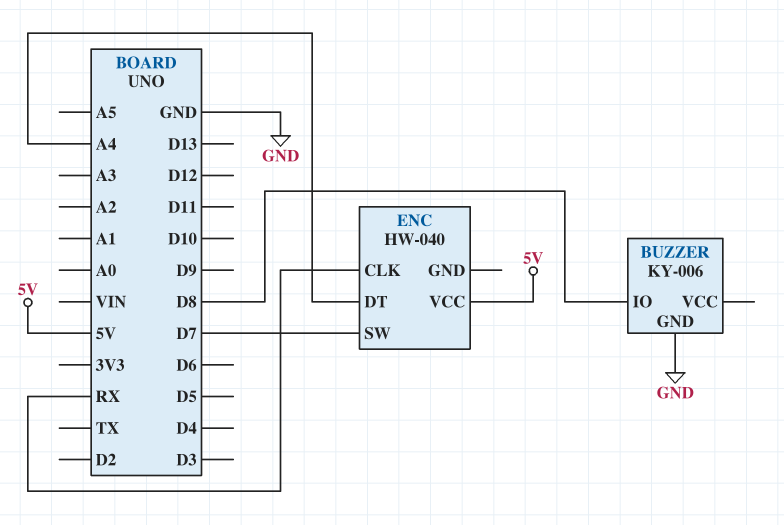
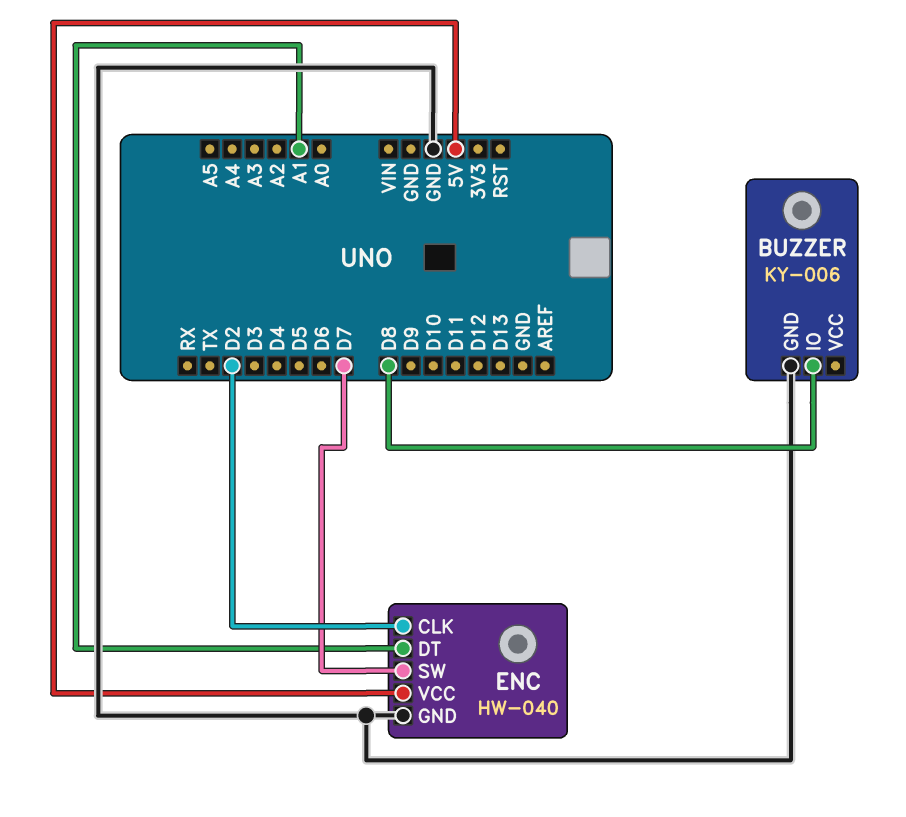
ENC pin CLK: RX -> D2
ENC pin DT: A4 -> A1
ENC pin GND: none -> GND

